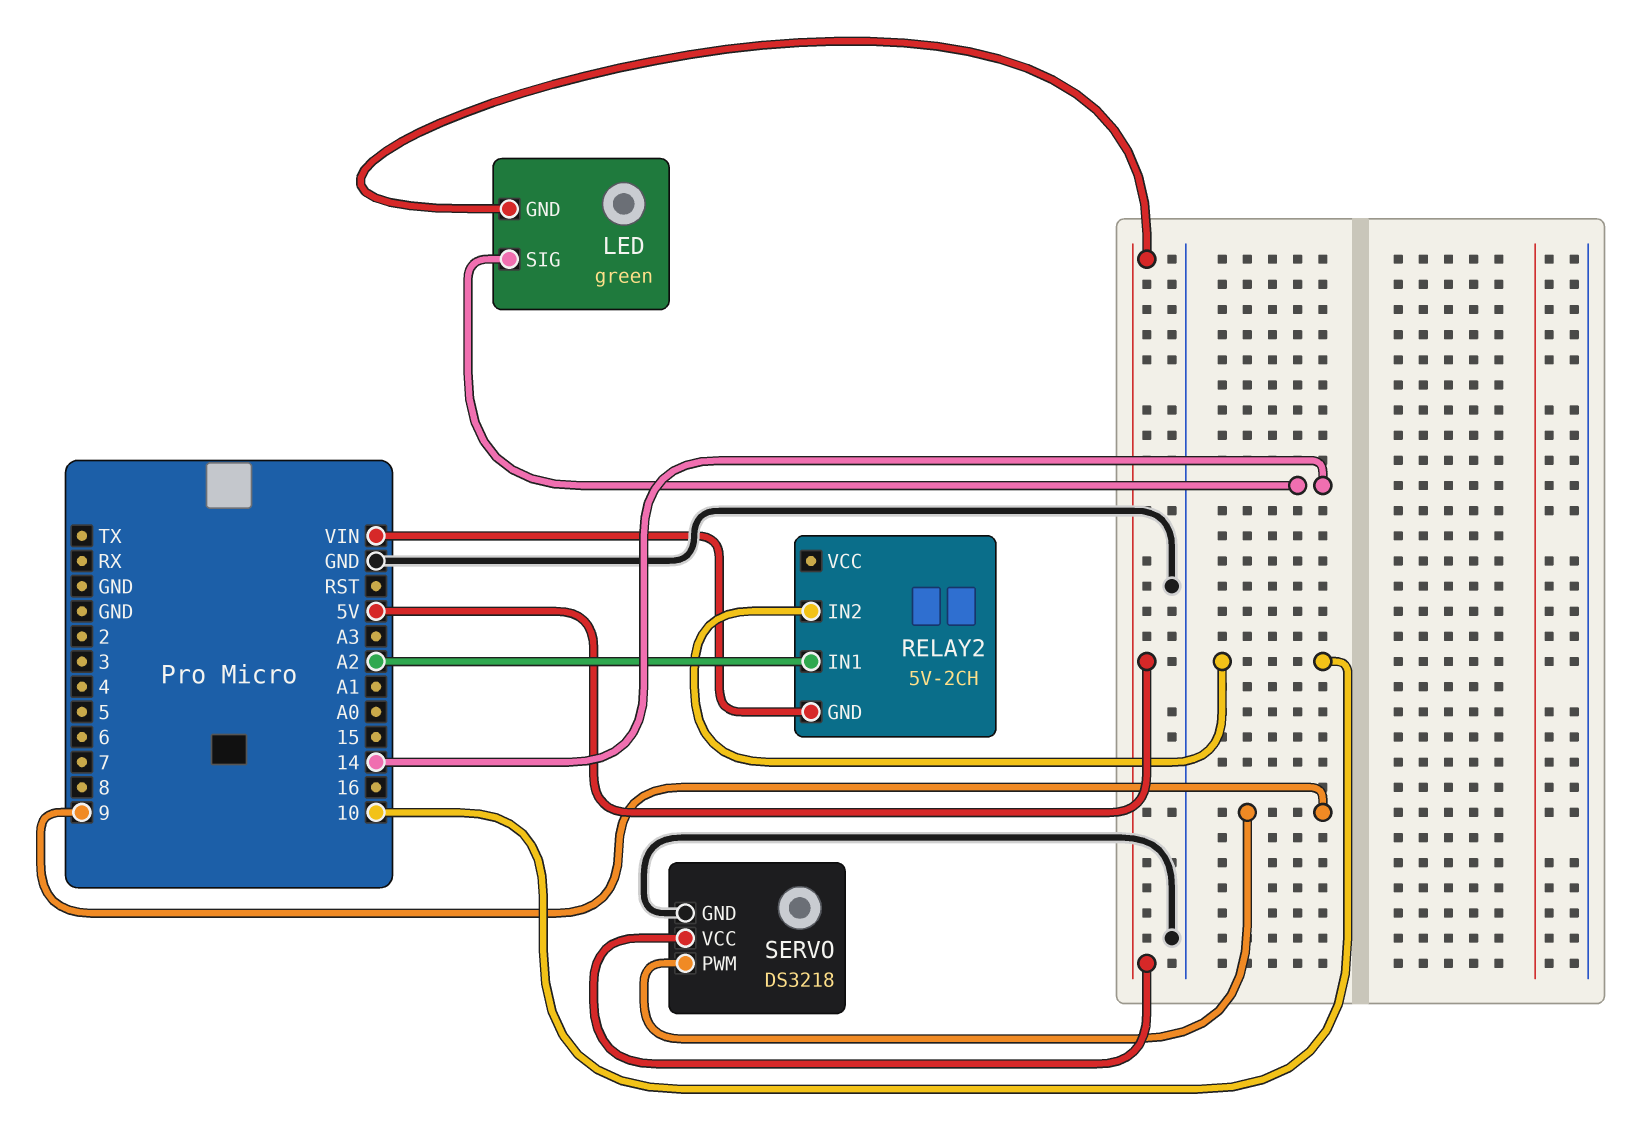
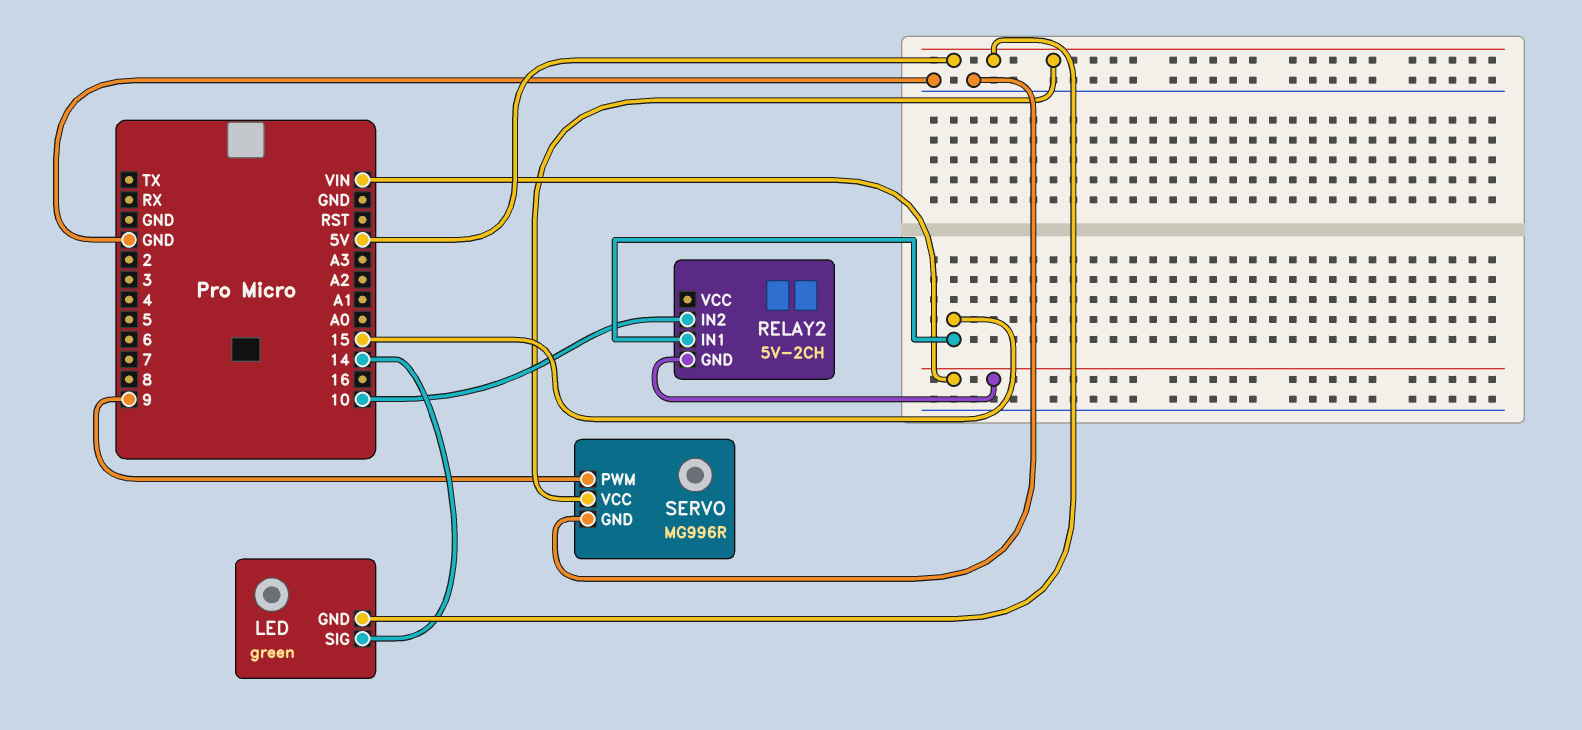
RELAY2 pin IN1: A2 -> 15
SERVO: DS3218 -> MG996R

